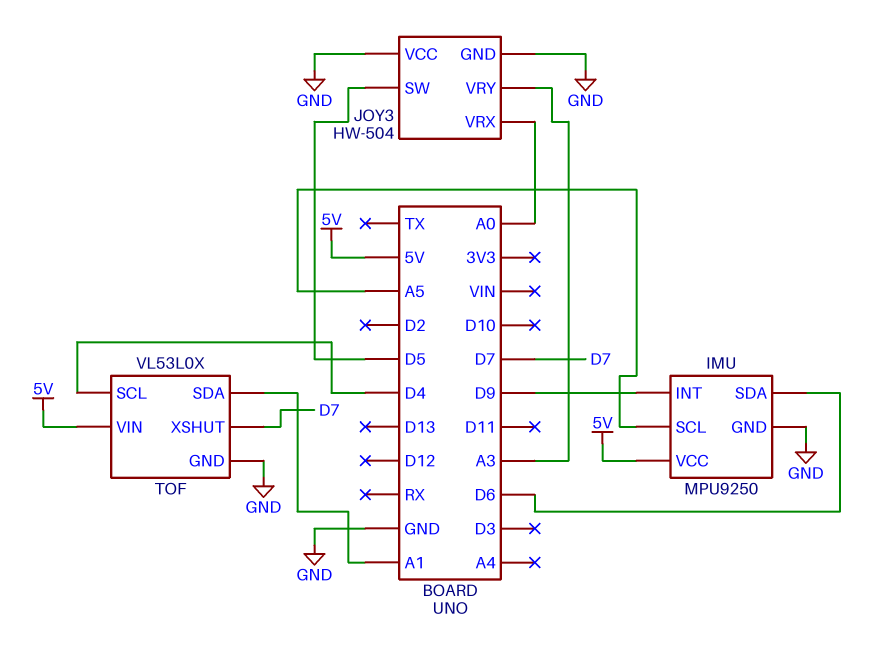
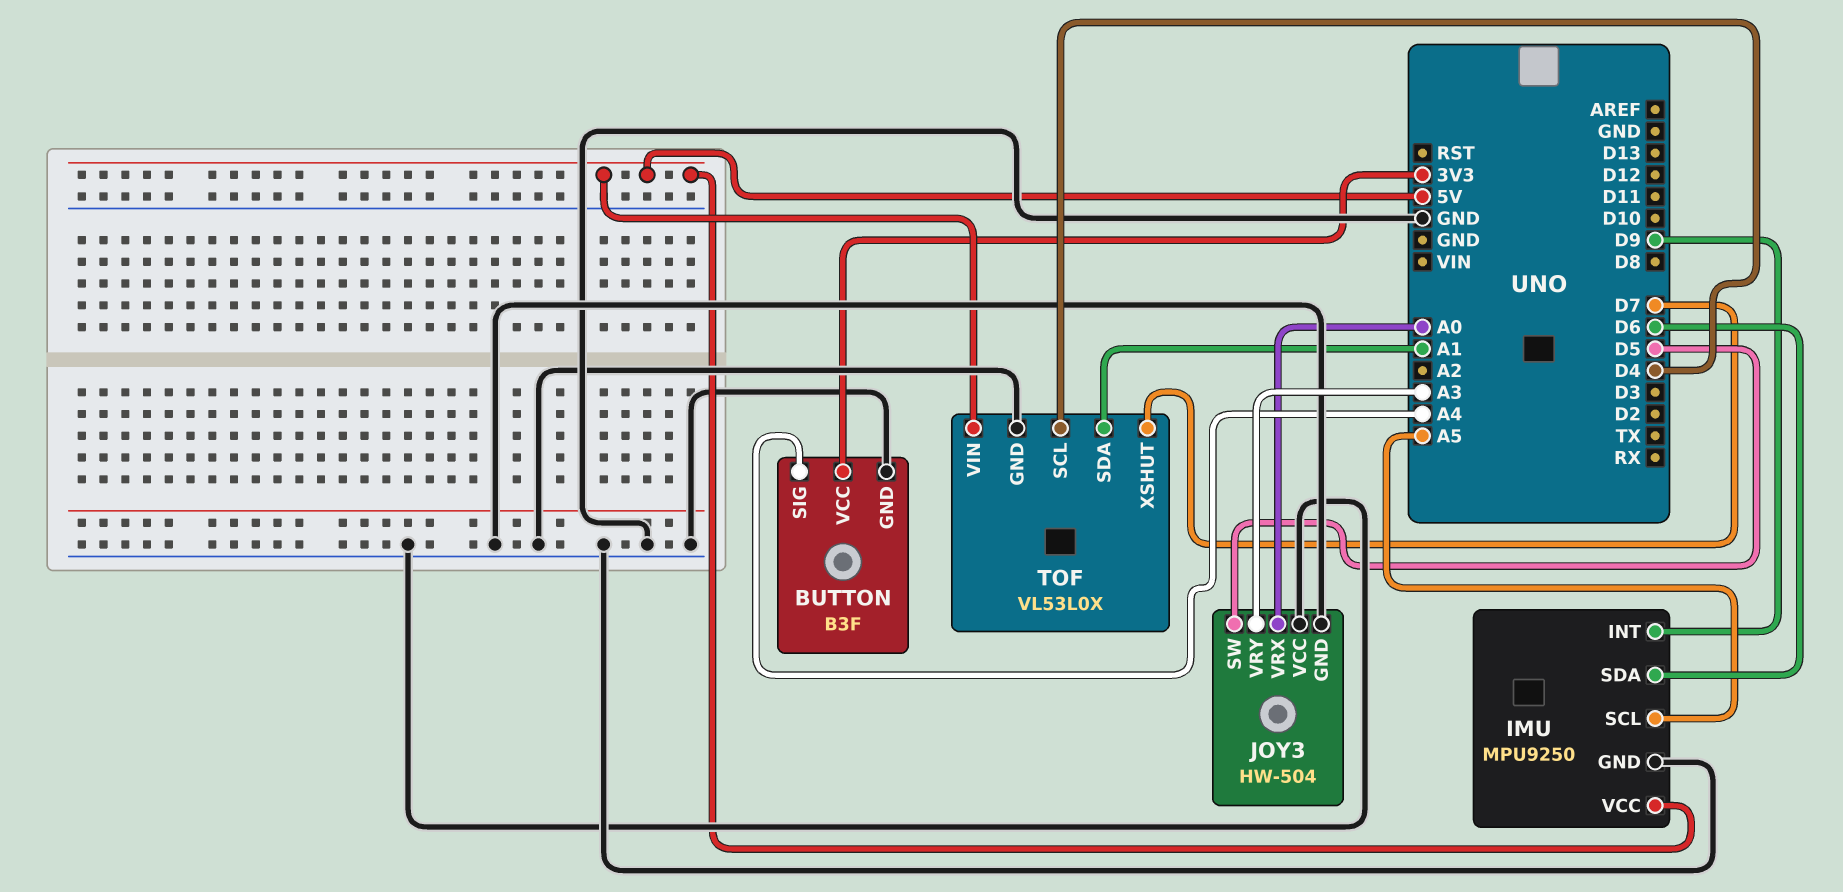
BUTTON: none -> B3F
BUTTON pin GND: none -> GND
BUTTON pin SIG: none -> A4
BUTTON pin VCC: none -> 3V3

